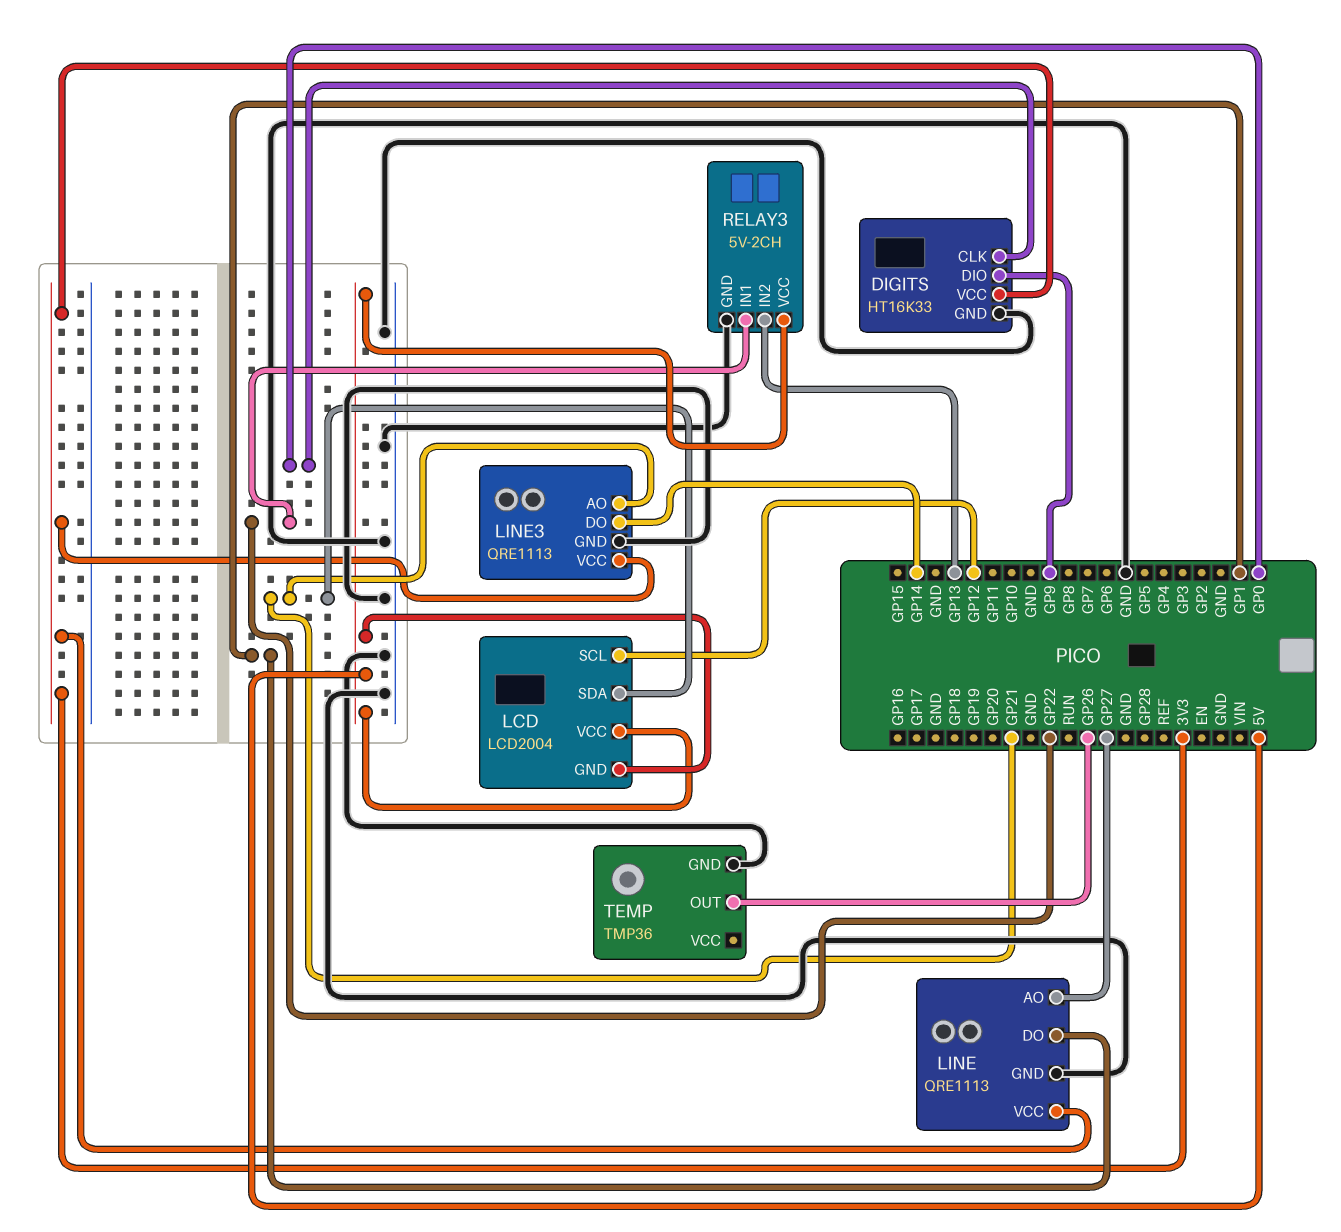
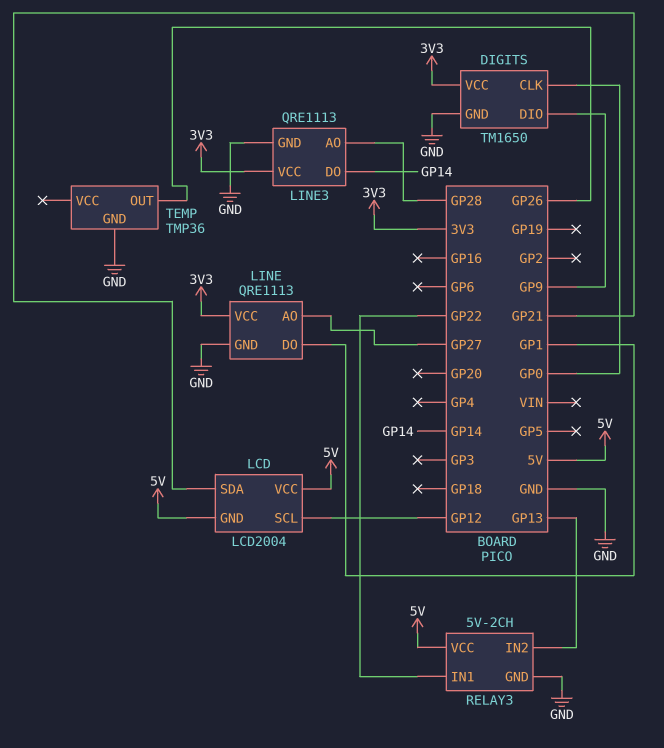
DIGITS: HT16K33 -> TM1650
LINE3 pin AO: GP21 -> GP28

